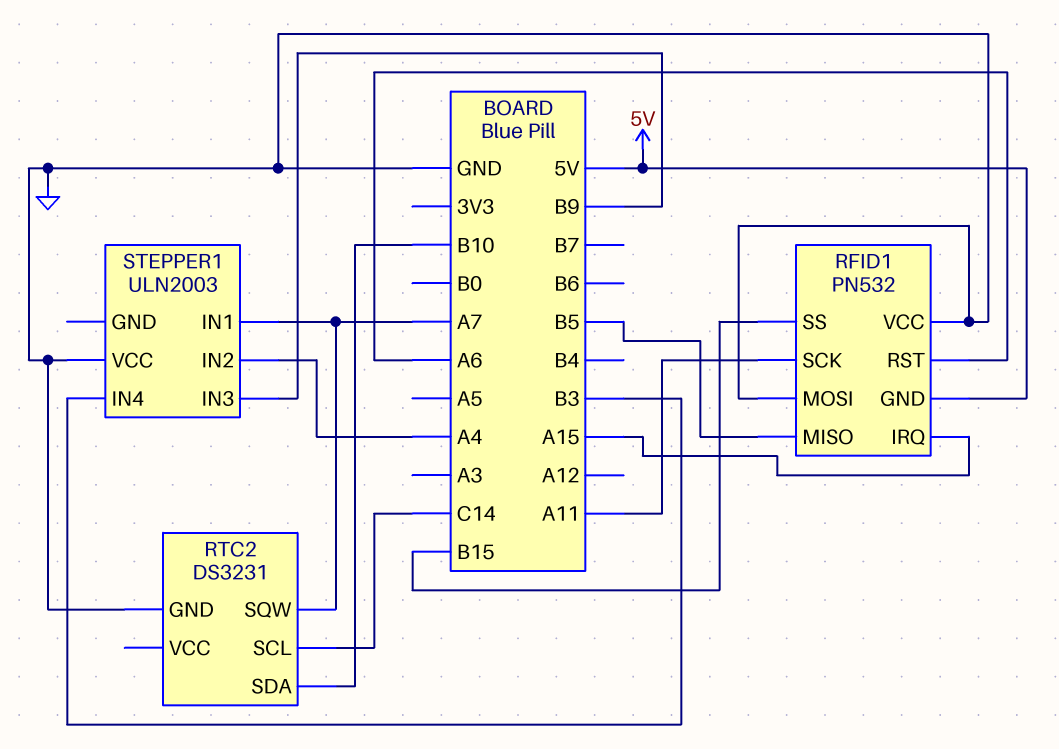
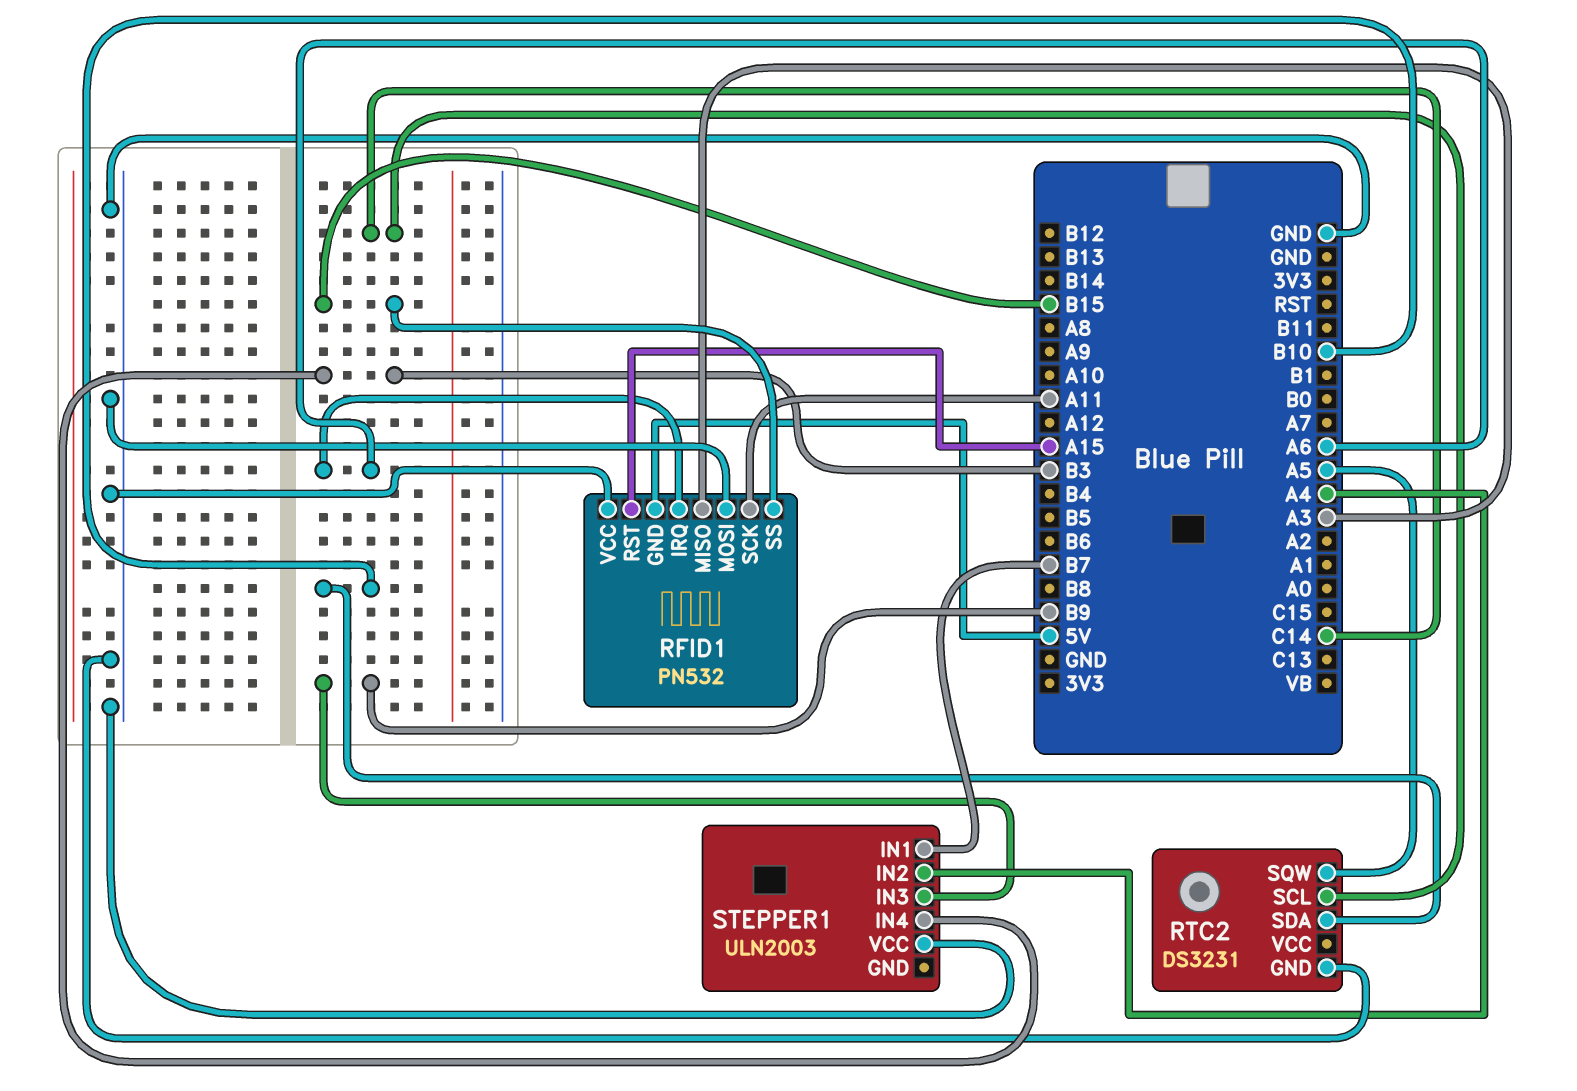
RFID1 pin IRQ: A15 -> A6
RFID1 pin MISO: B5 -> A3
RFID1 pin RST: A6 -> A15
RTC2 pin SQW: A7 -> A5
STEPPER1 pin IN1: A7 -> B7

